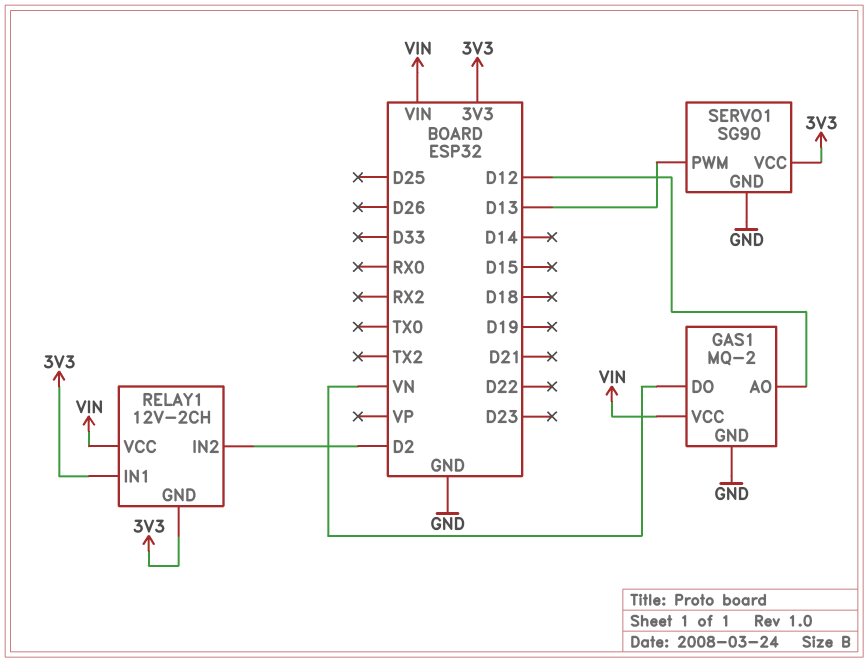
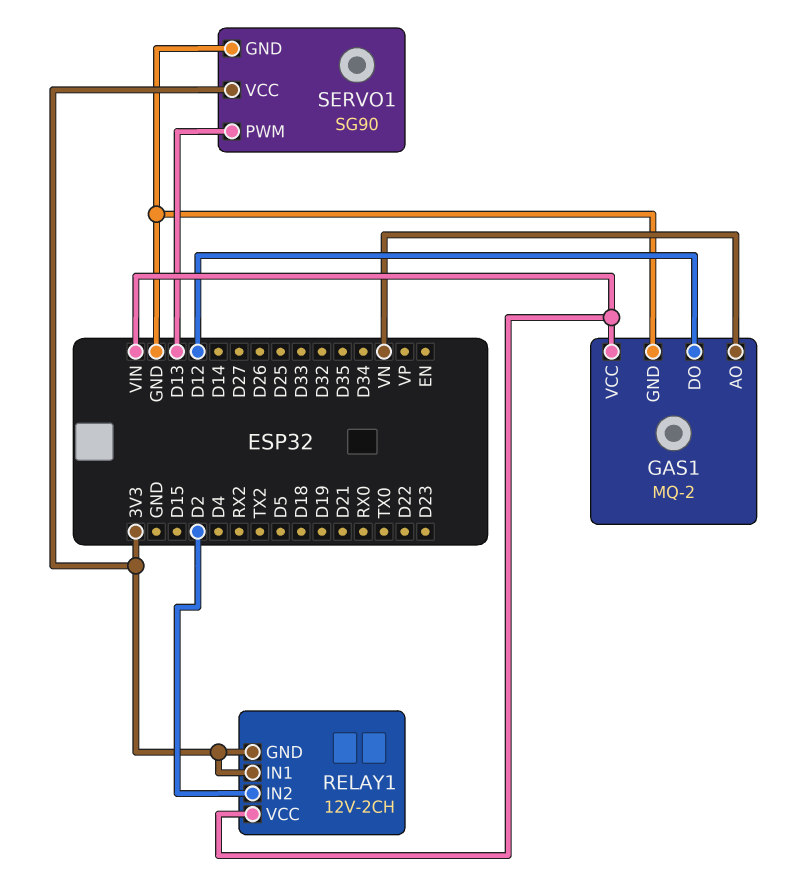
GAS1 pin AO: D12 -> VN
GAS1 pin DO: VN -> D12

